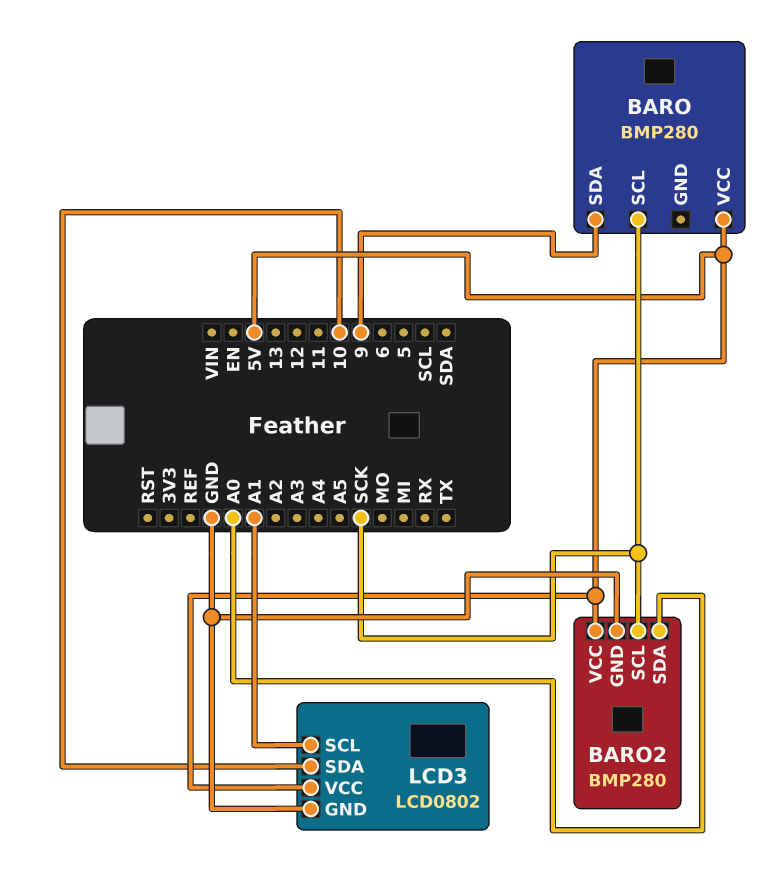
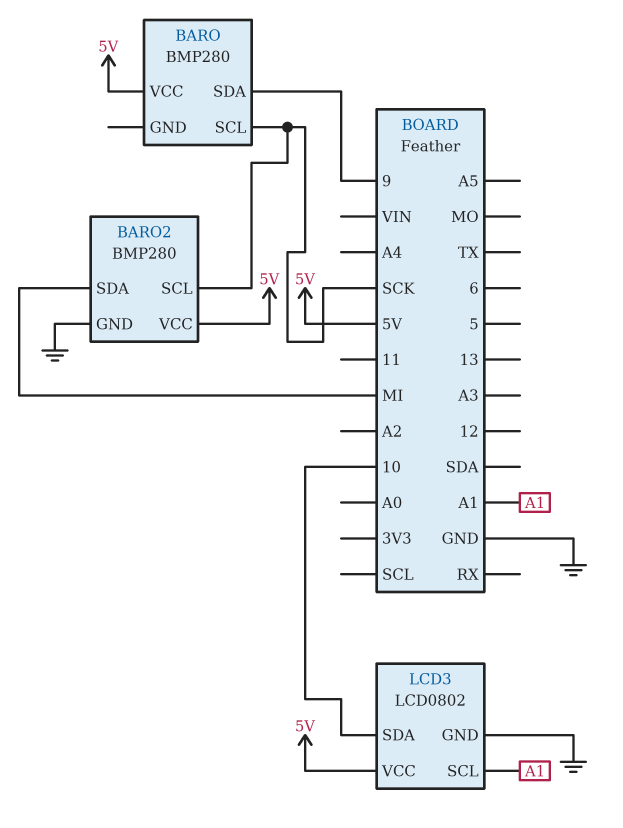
BARO2 pin SDA: A0 -> MI

